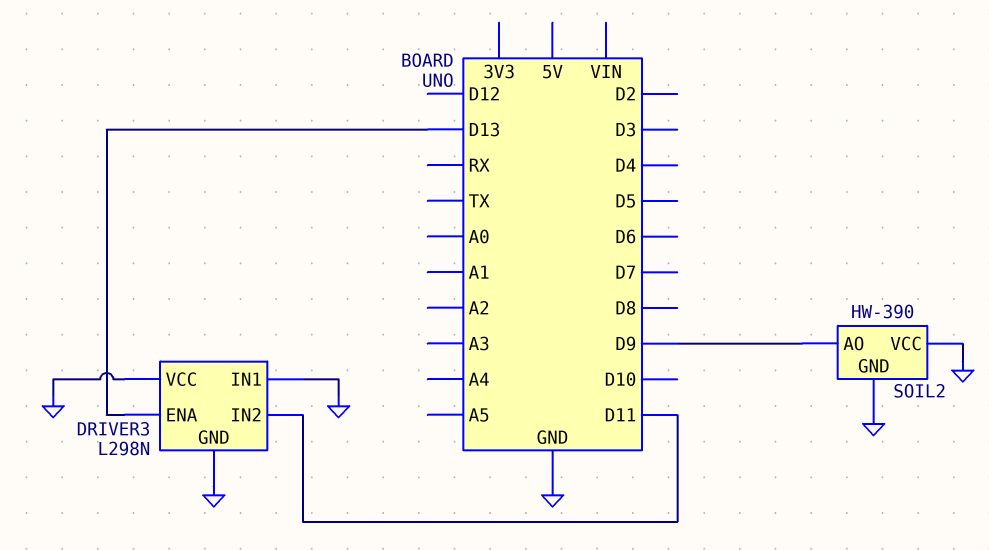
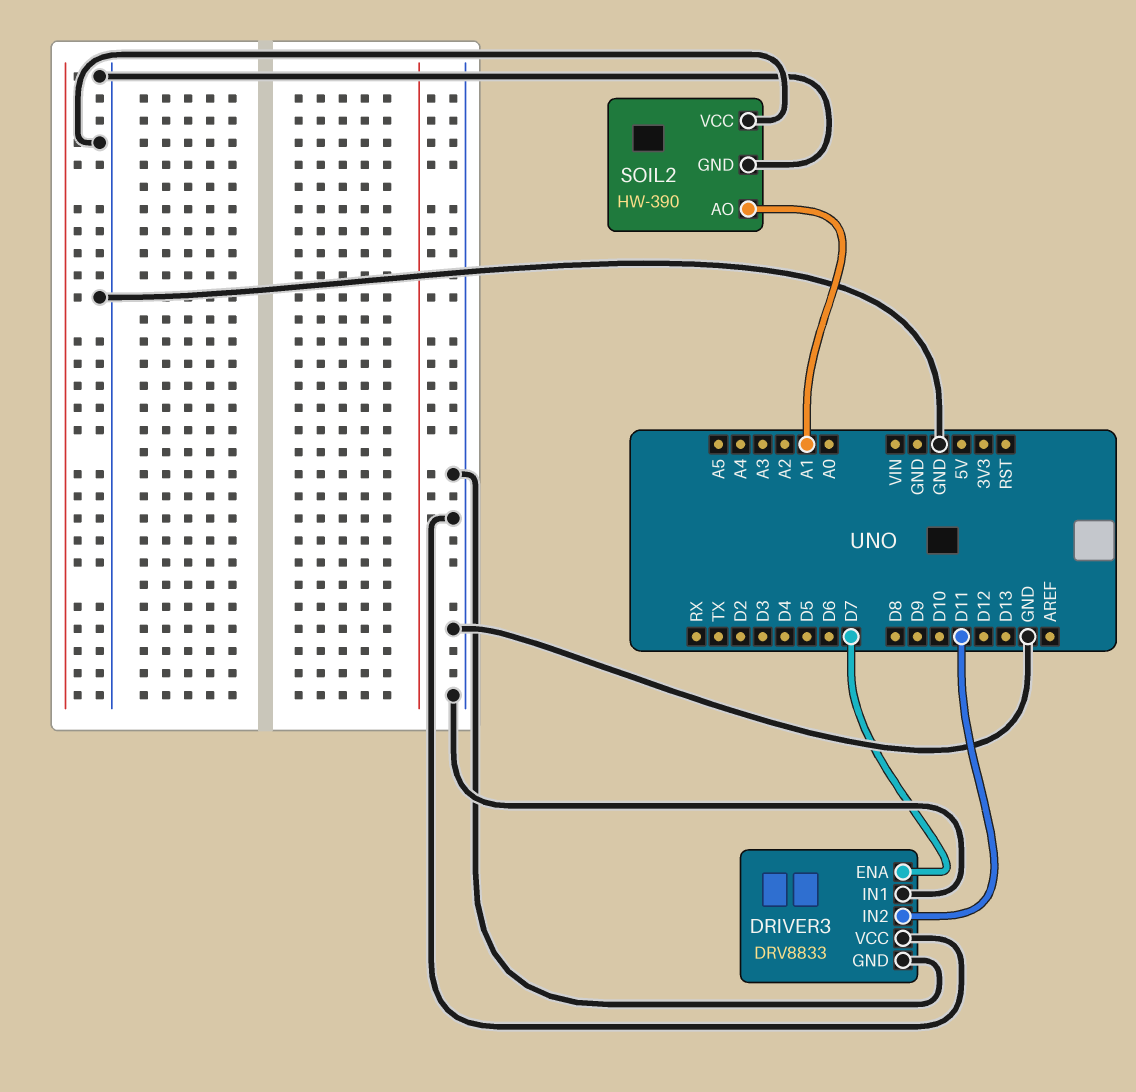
DRIVER3: L298N -> DRV8833
DRIVER3 pin ENA: D13 -> D7
SOIL2 pin AO: D9 -> A1

